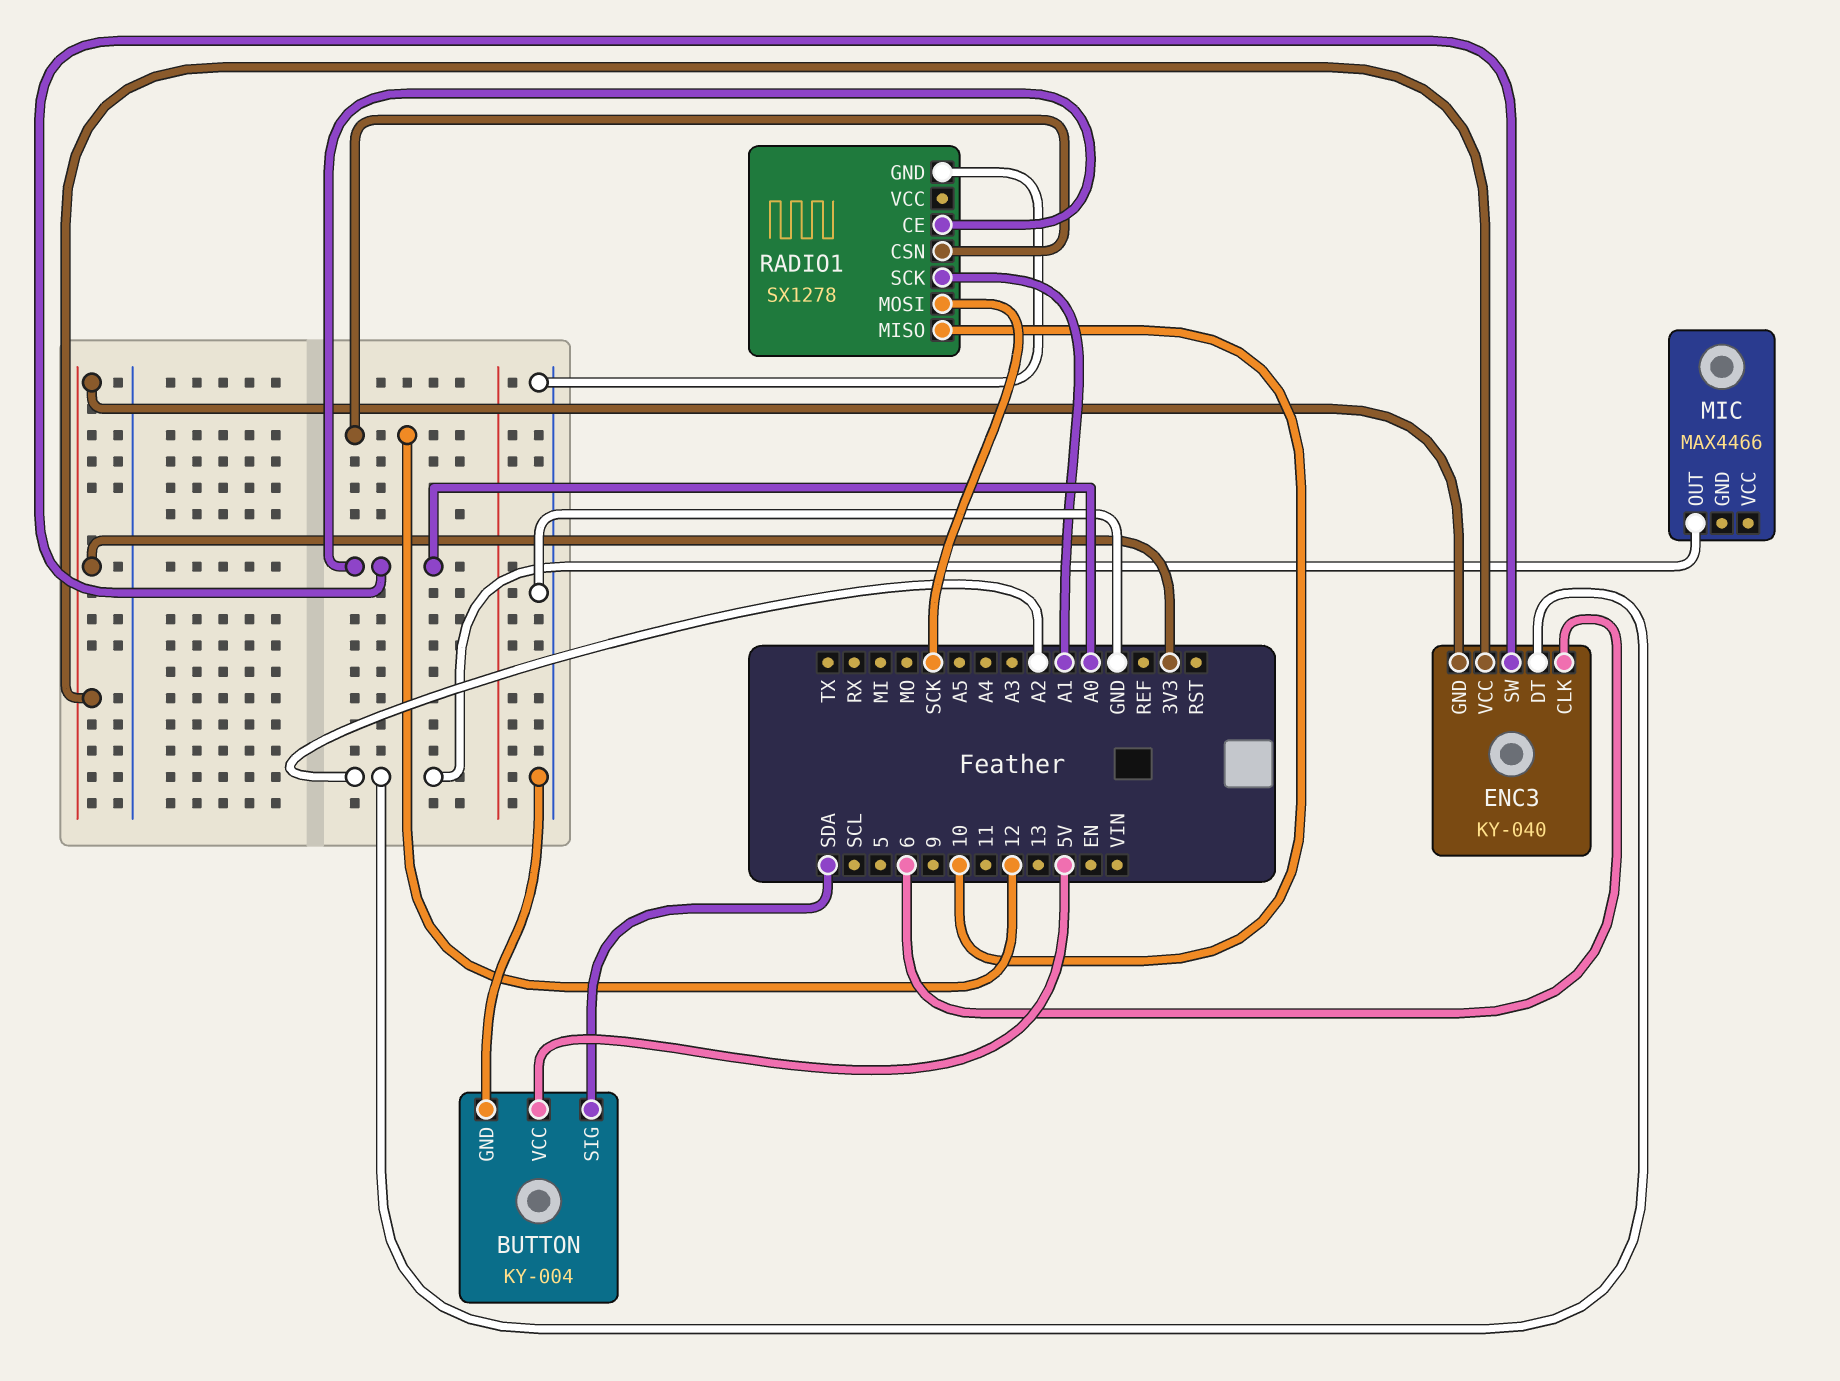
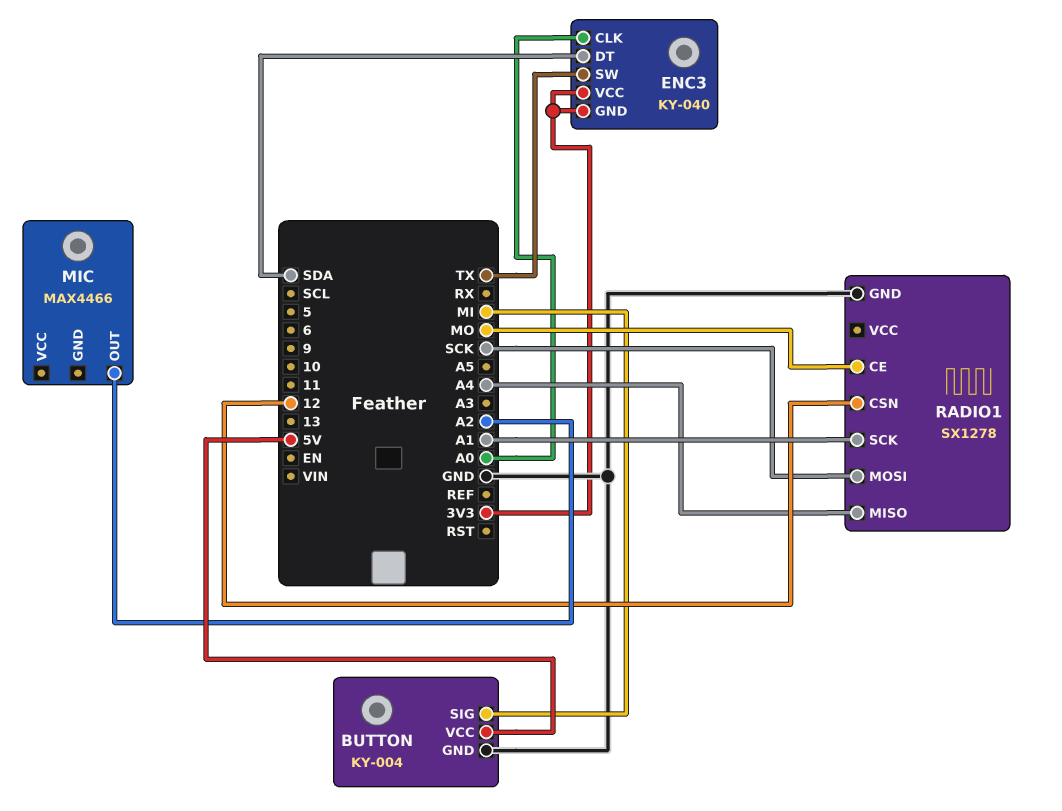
BUTTON pin SIG: SDA -> MI
ENC3 pin CLK: 6 -> A0
ENC3 pin DT: A2 -> SDA
ENC3 pin SW: A0 -> TX
RADIO1 pin CE: A0 -> MO
RADIO1 pin MISO: 10 -> A4

